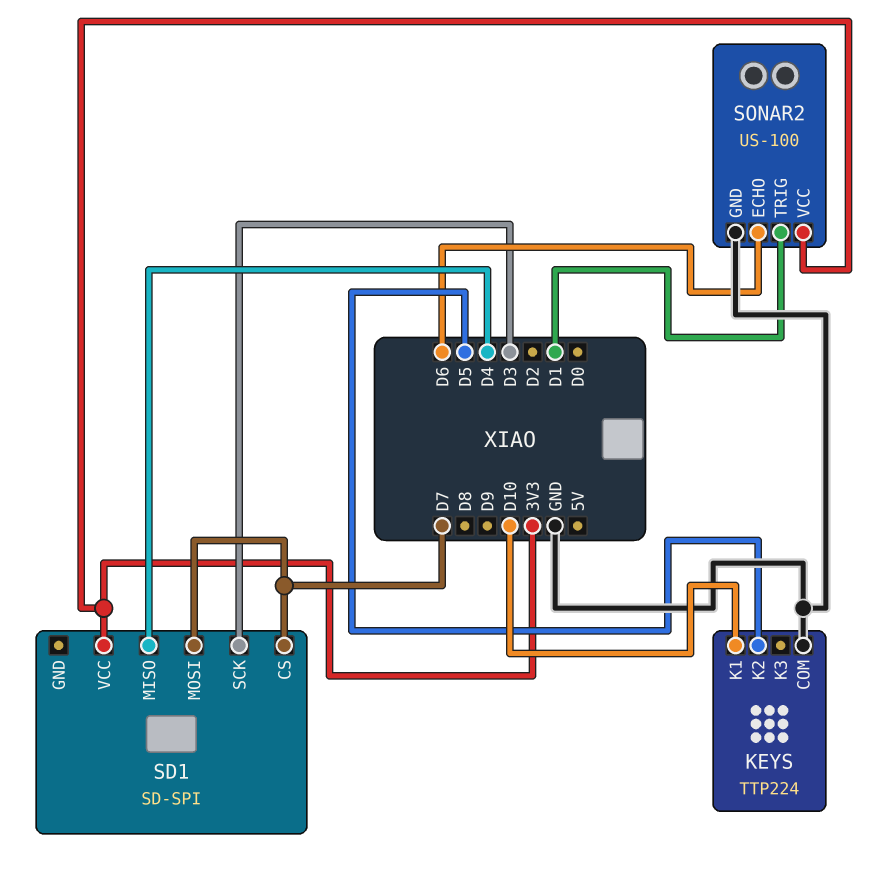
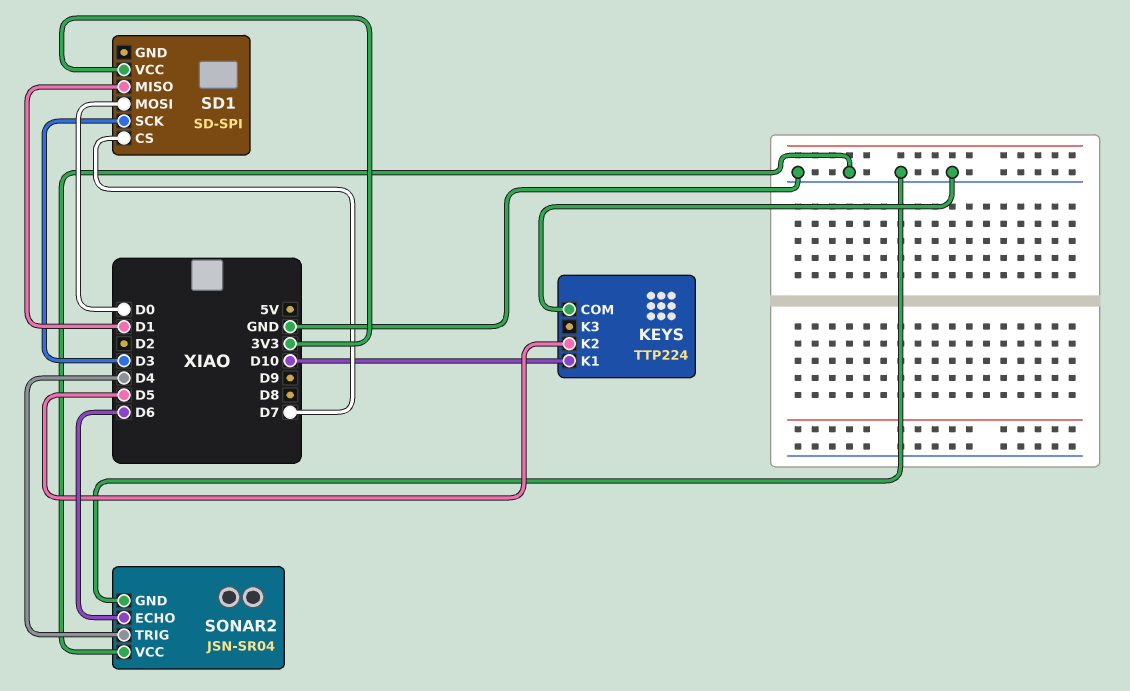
SD1 pin MISO: D4 -> D1
SD1 pin MOSI: D7 -> D0
SONAR2: US-100 -> JSN-SR04
SONAR2 pin TRIG: D1 -> D4
SONAR2 pin VCC: 3V3 -> GND

